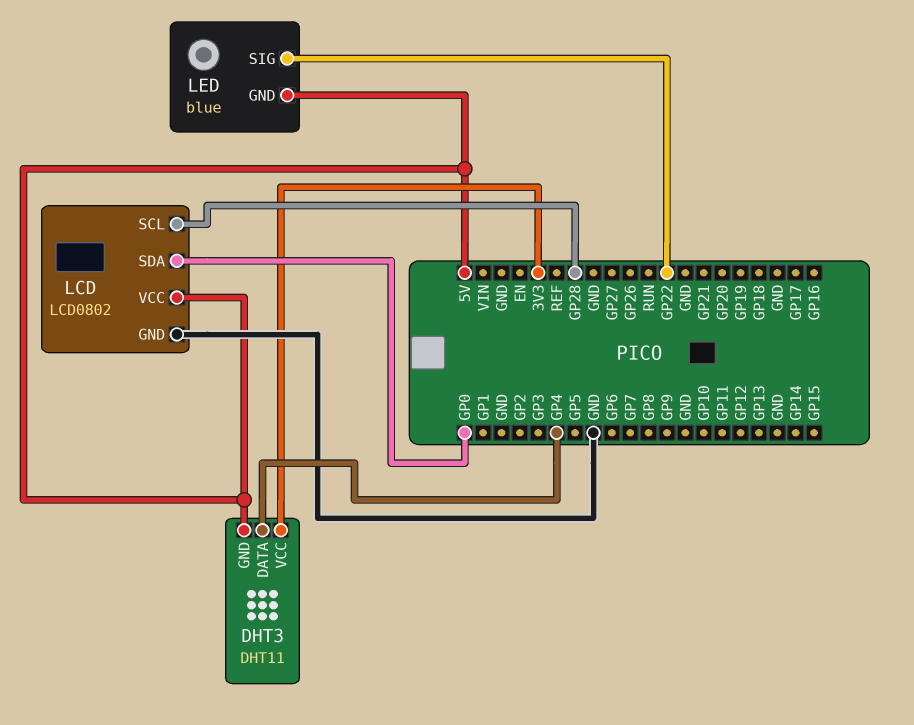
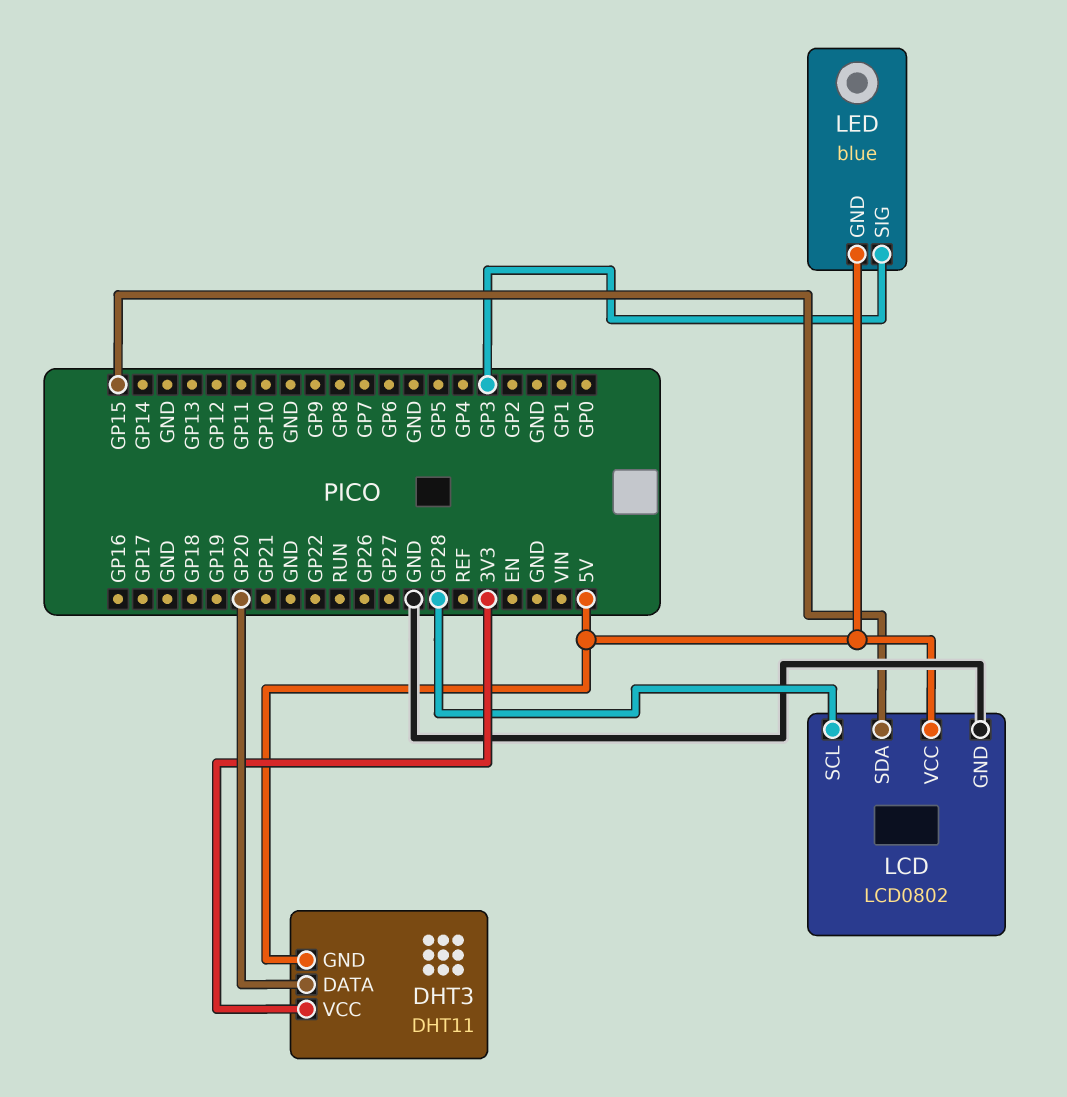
DHT3 pin DATA: GP4 -> GP20
LCD pin SDA: GP0 -> GP15
LED pin SIG: GP22 -> GP3

